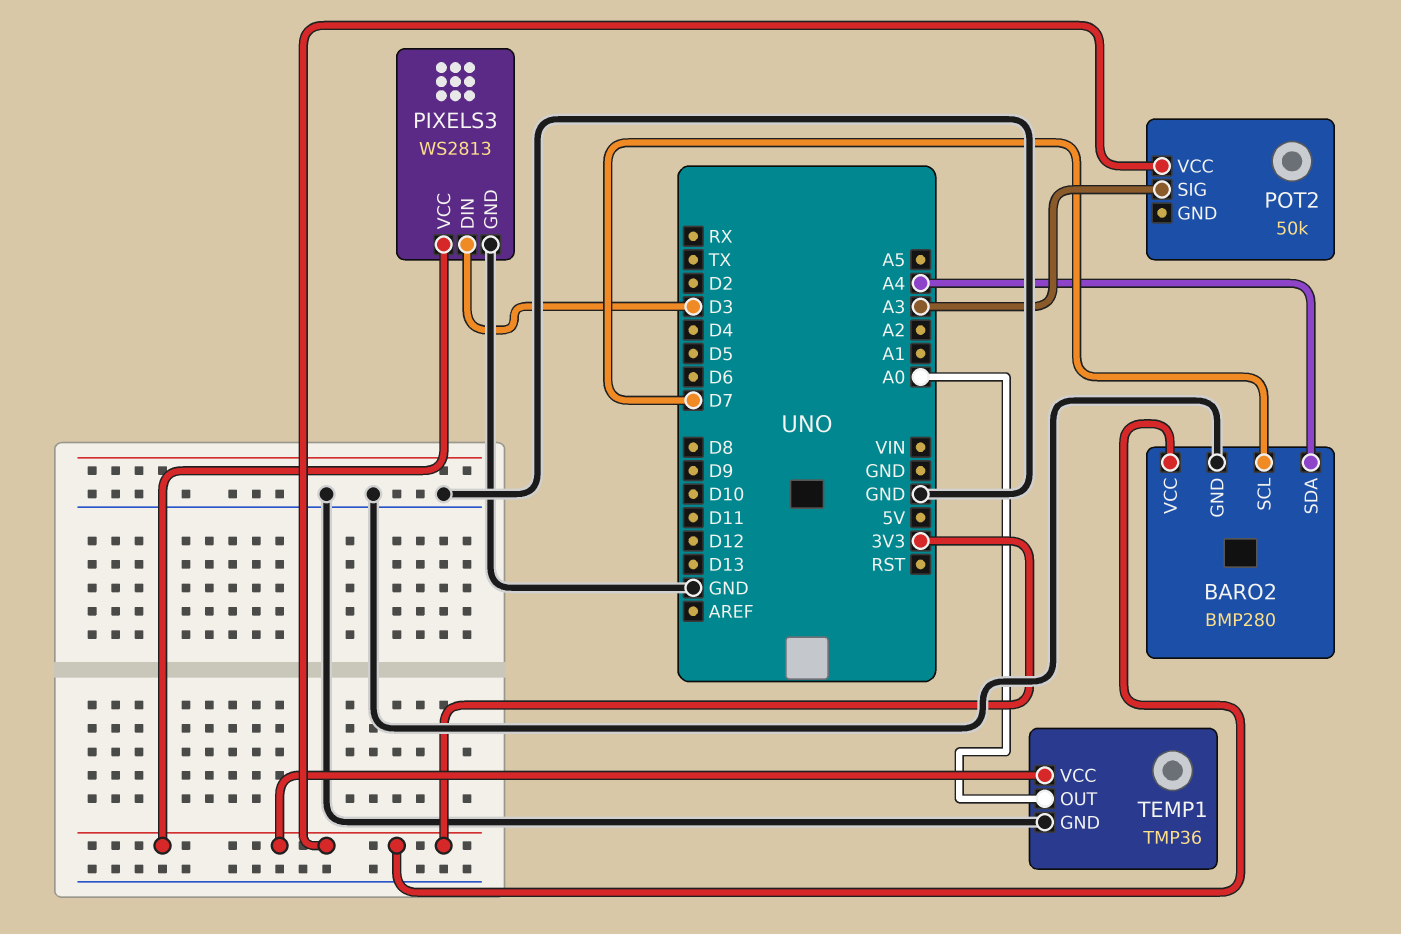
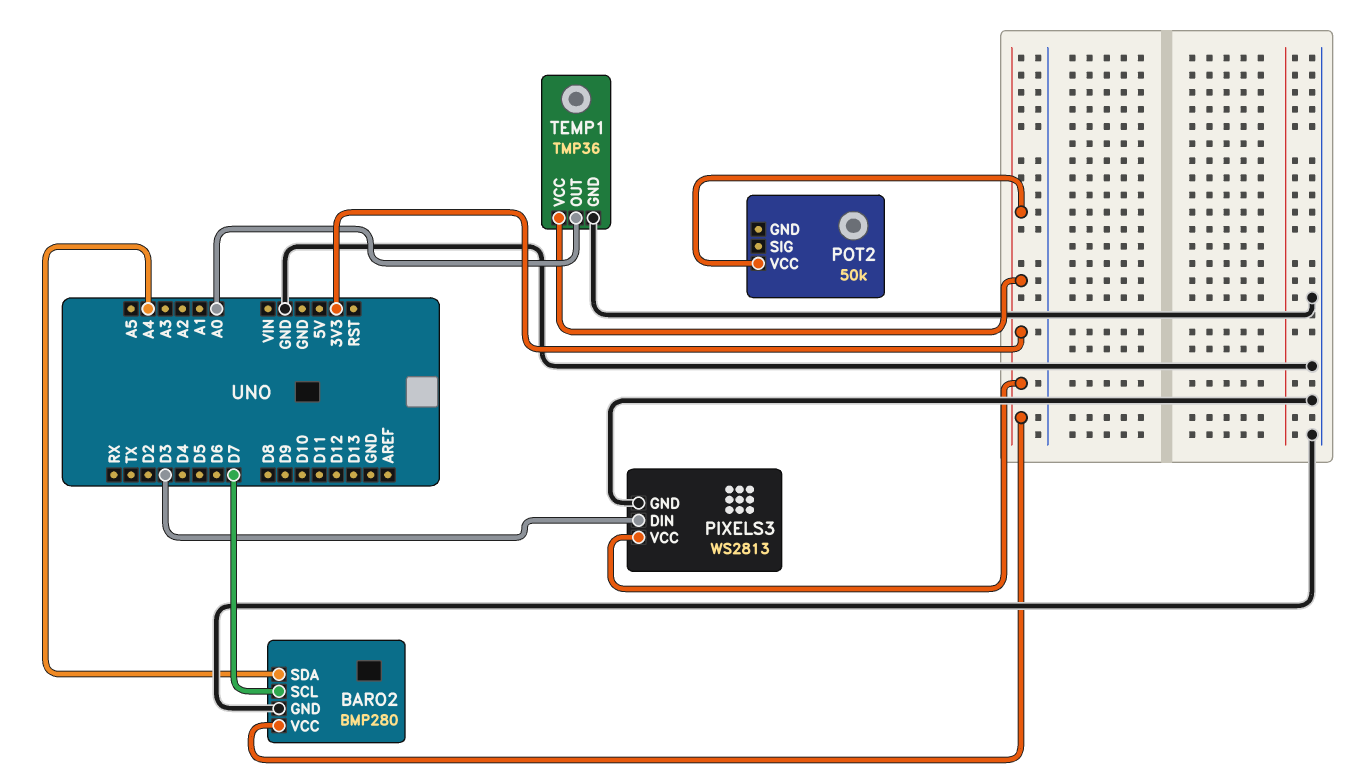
POT2 pin SIG: A3 -> none

